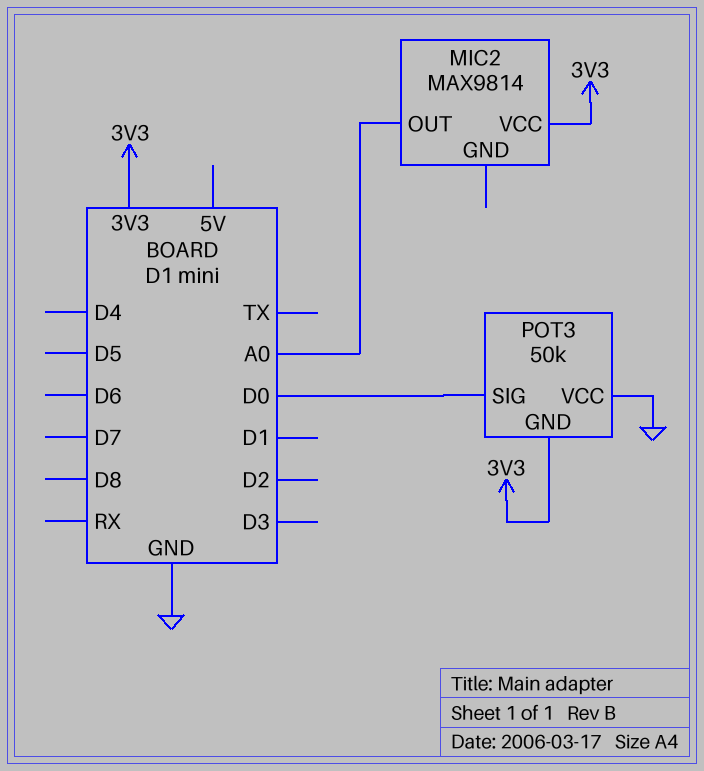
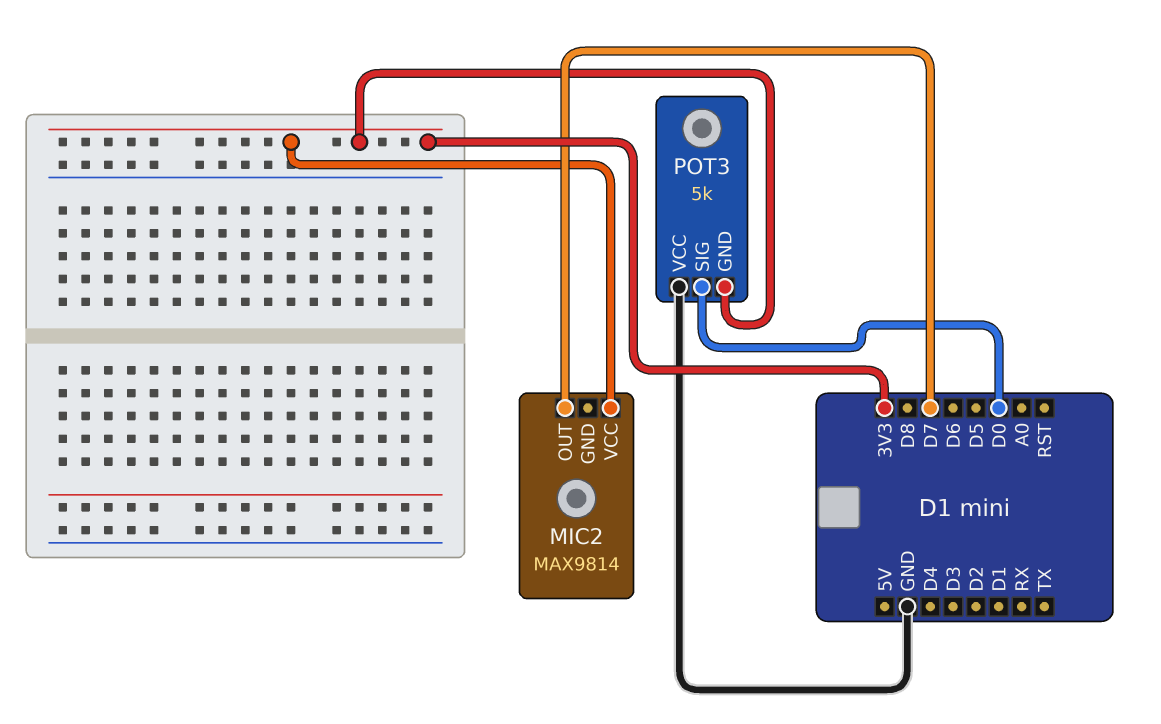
MIC2 pin OUT: A0 -> D7
POT3: 50k -> 5k

